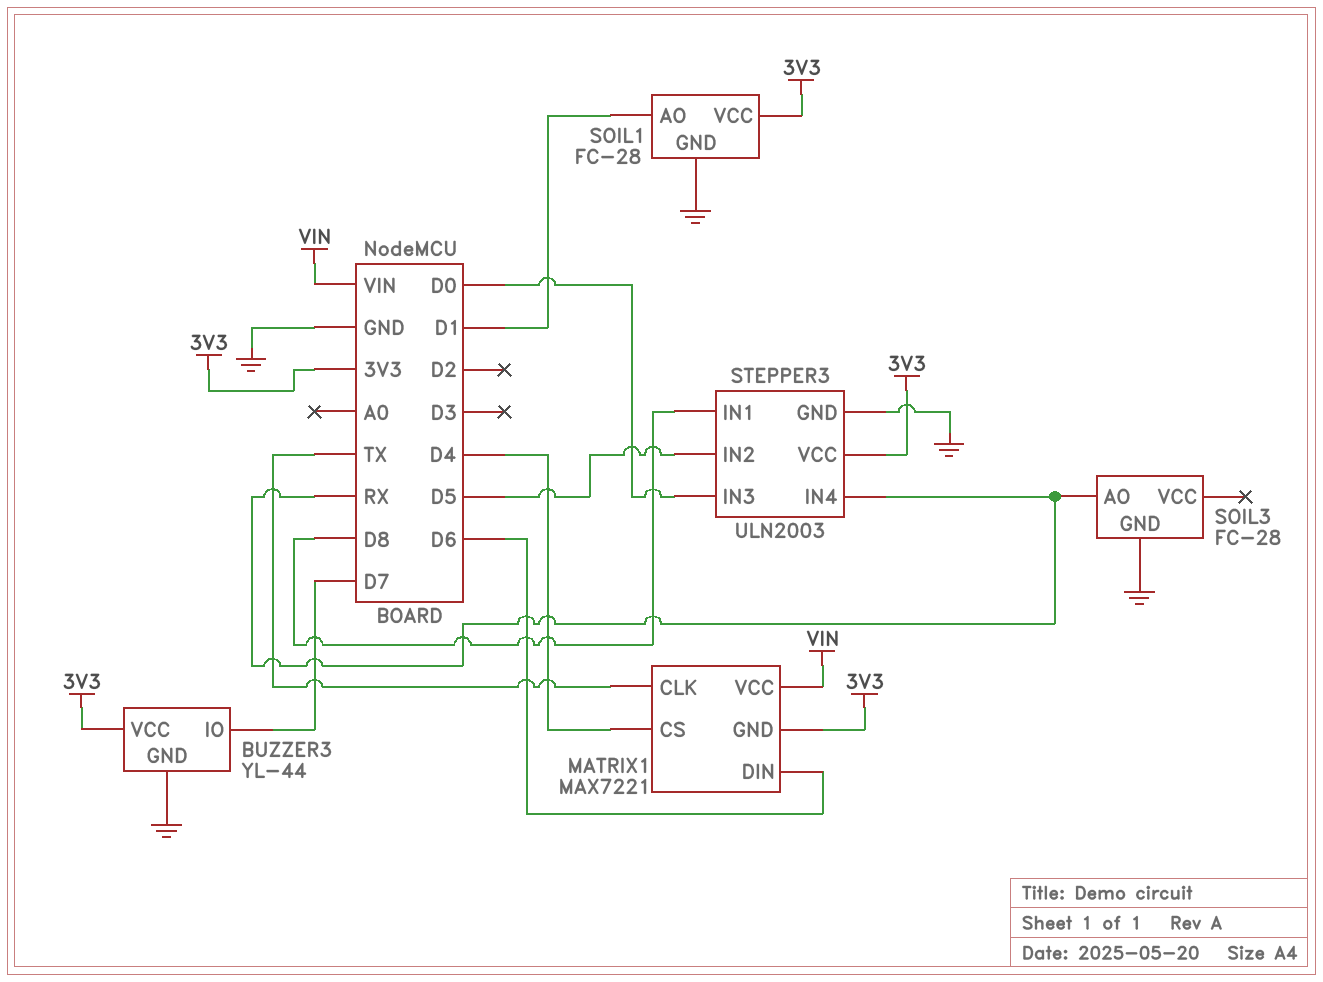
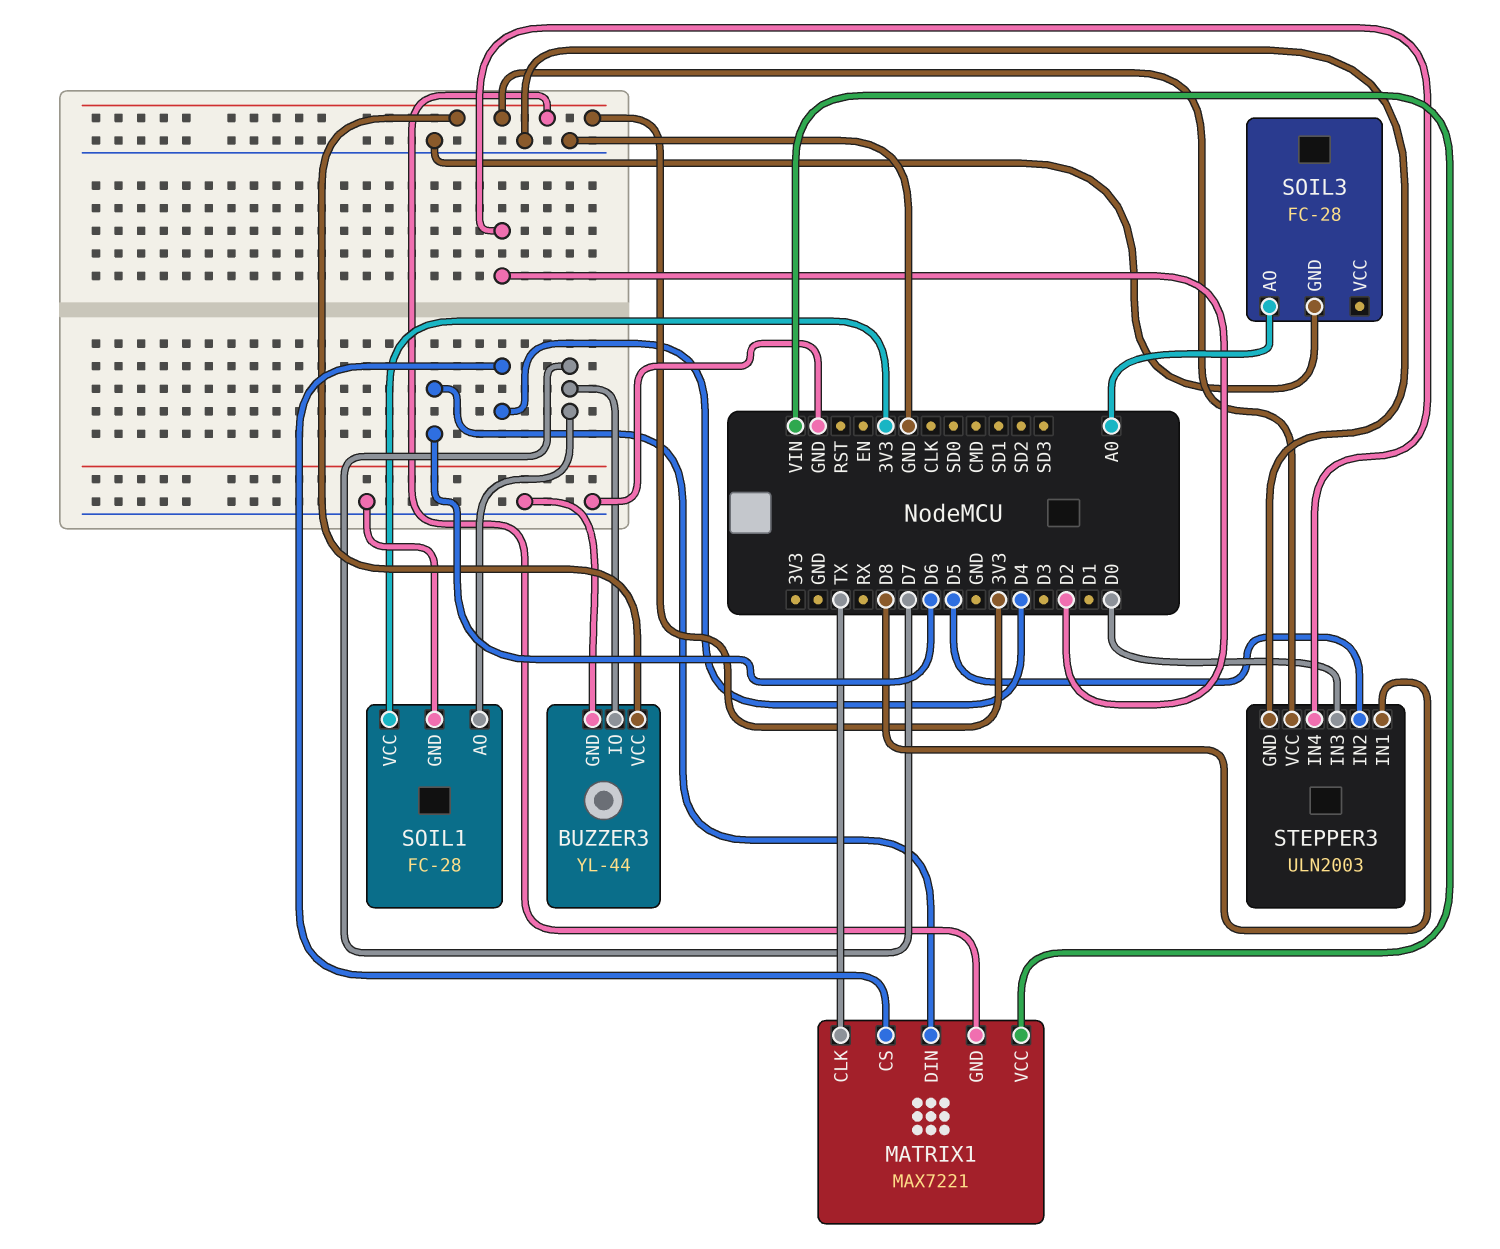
SOIL1 pin AO: D1 -> D7
SOIL3 pin AO: RX -> A0
STEPPER3 pin IN4: RX -> D2

